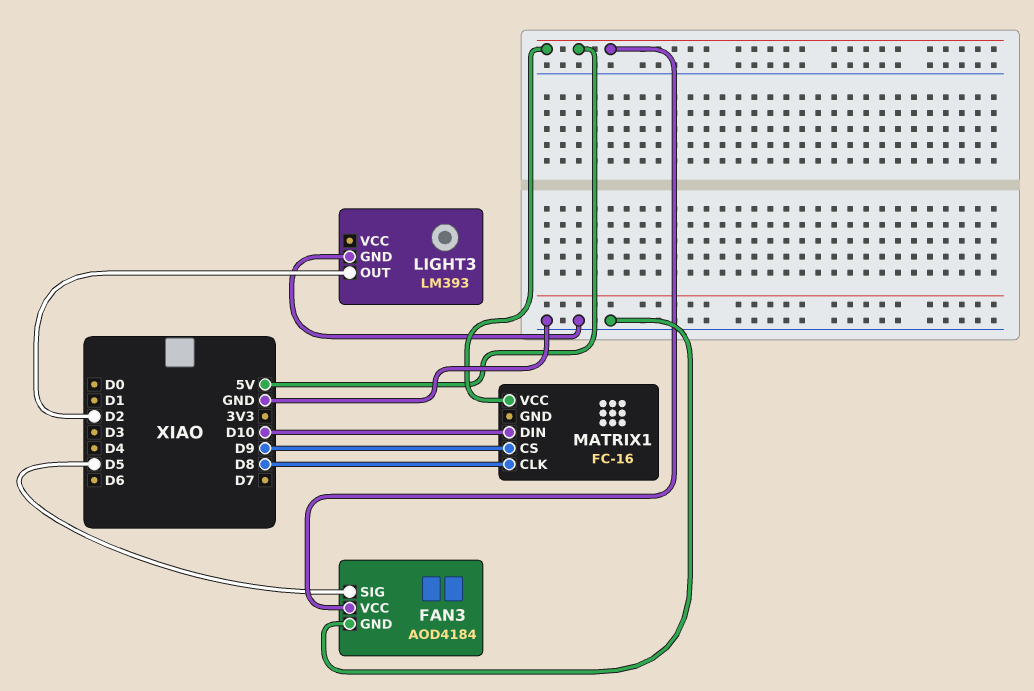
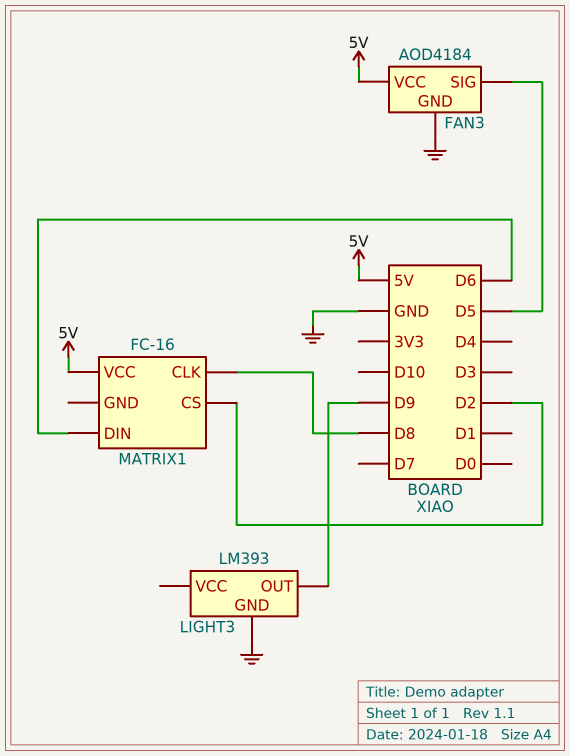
LIGHT3 pin OUT: D2 -> D9
MATRIX1 pin CS: D9 -> D2
MATRIX1 pin DIN: D10 -> D6

